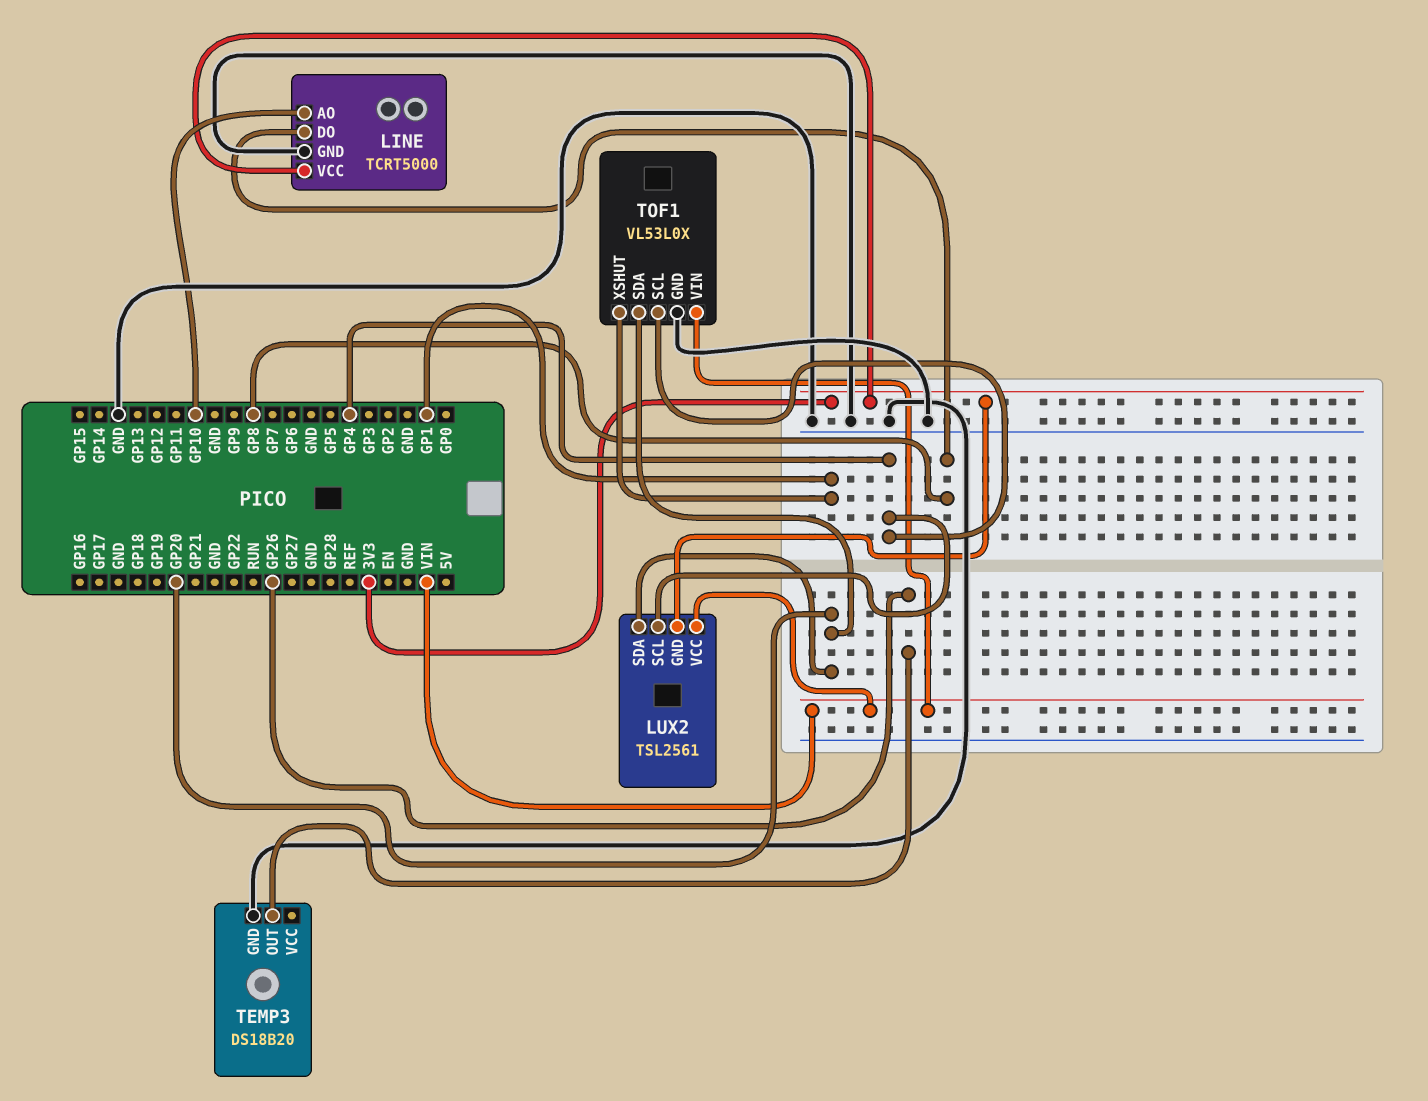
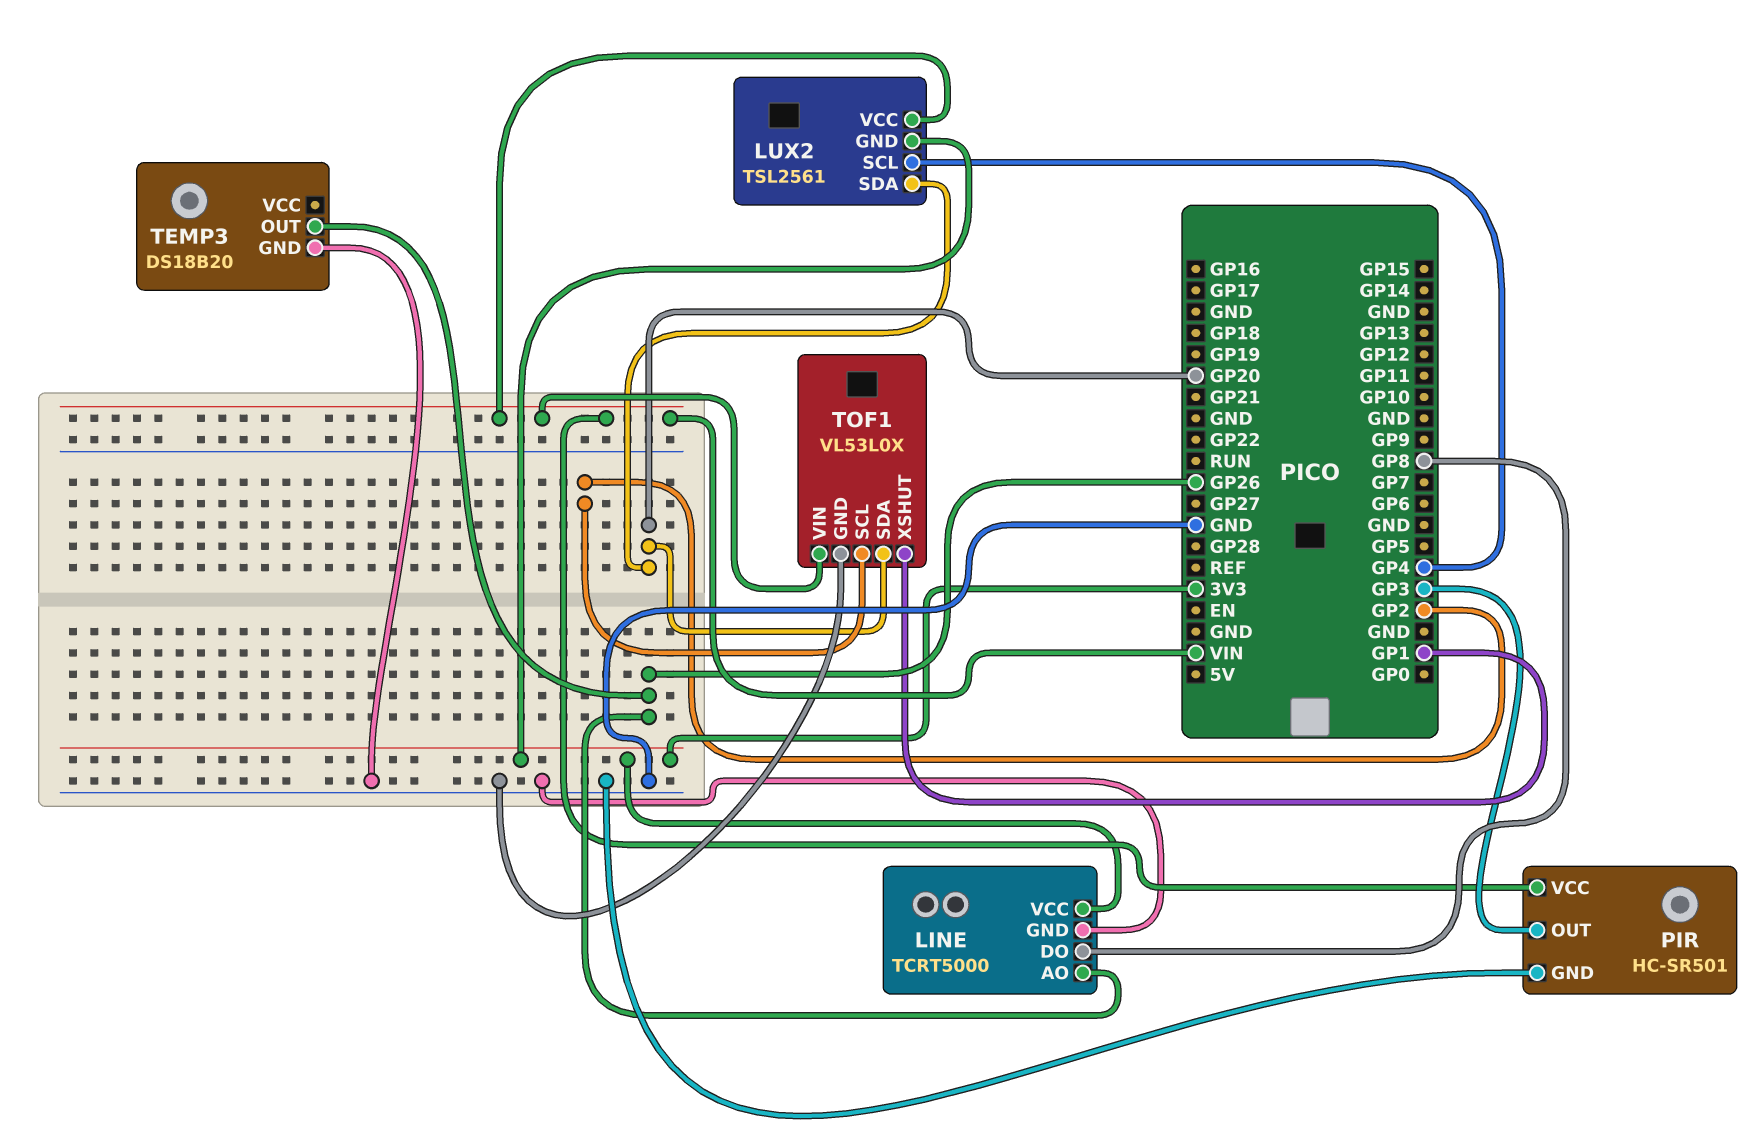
LINE pin AO: GP10 -> GP26
PIR: none -> HC-SR501
PIR pin GND: none -> GND
PIR pin OUT: none -> GP3
PIR pin VCC: none -> VIN
TOF1 pin SCL: GP4 -> GP2

